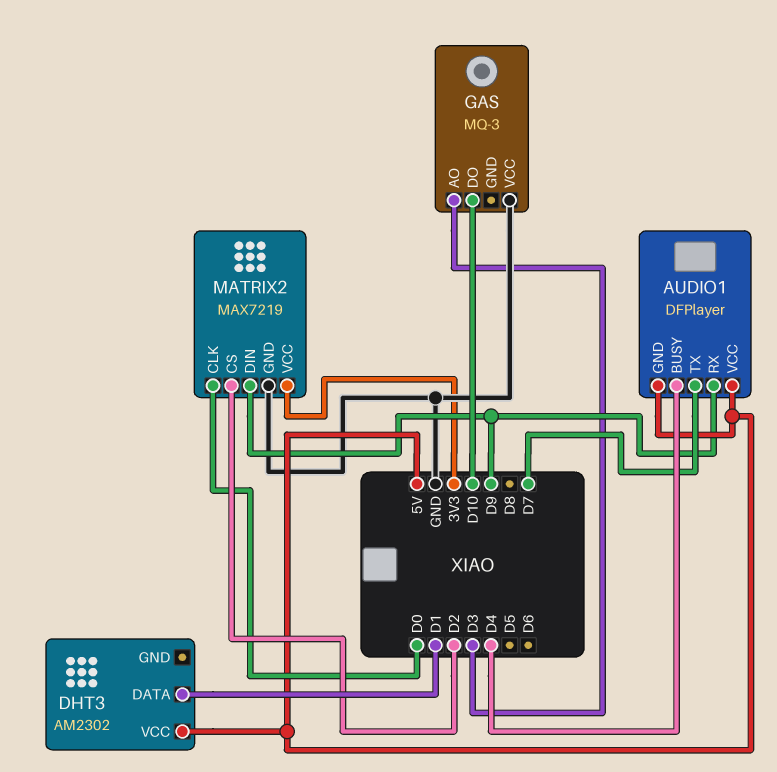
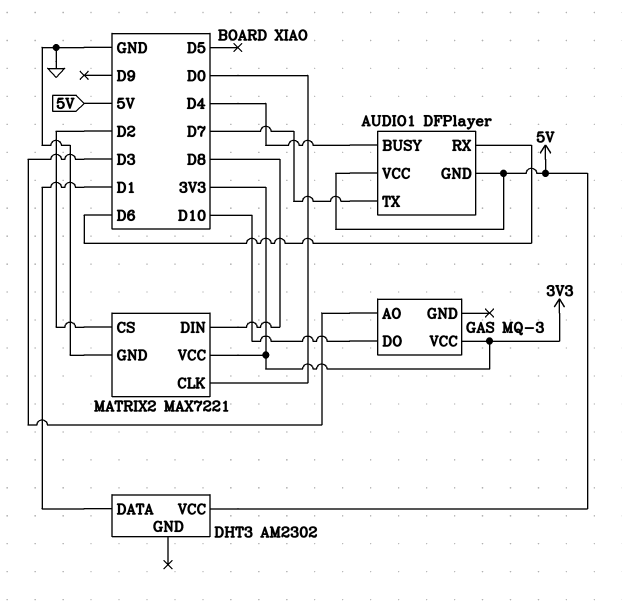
AUDIO1 pin RX: D9 -> D6
GAS pin VCC: GND -> 3V3
MATRIX2: MAX7219 -> MAX7221
MATRIX2 pin DIN: D9 -> D8

